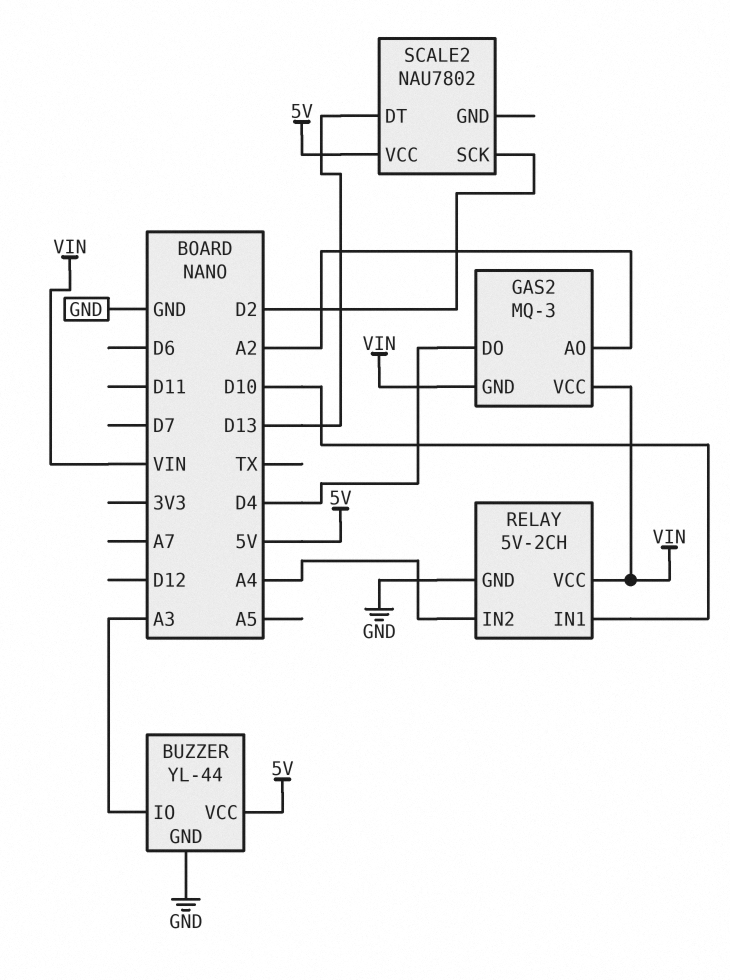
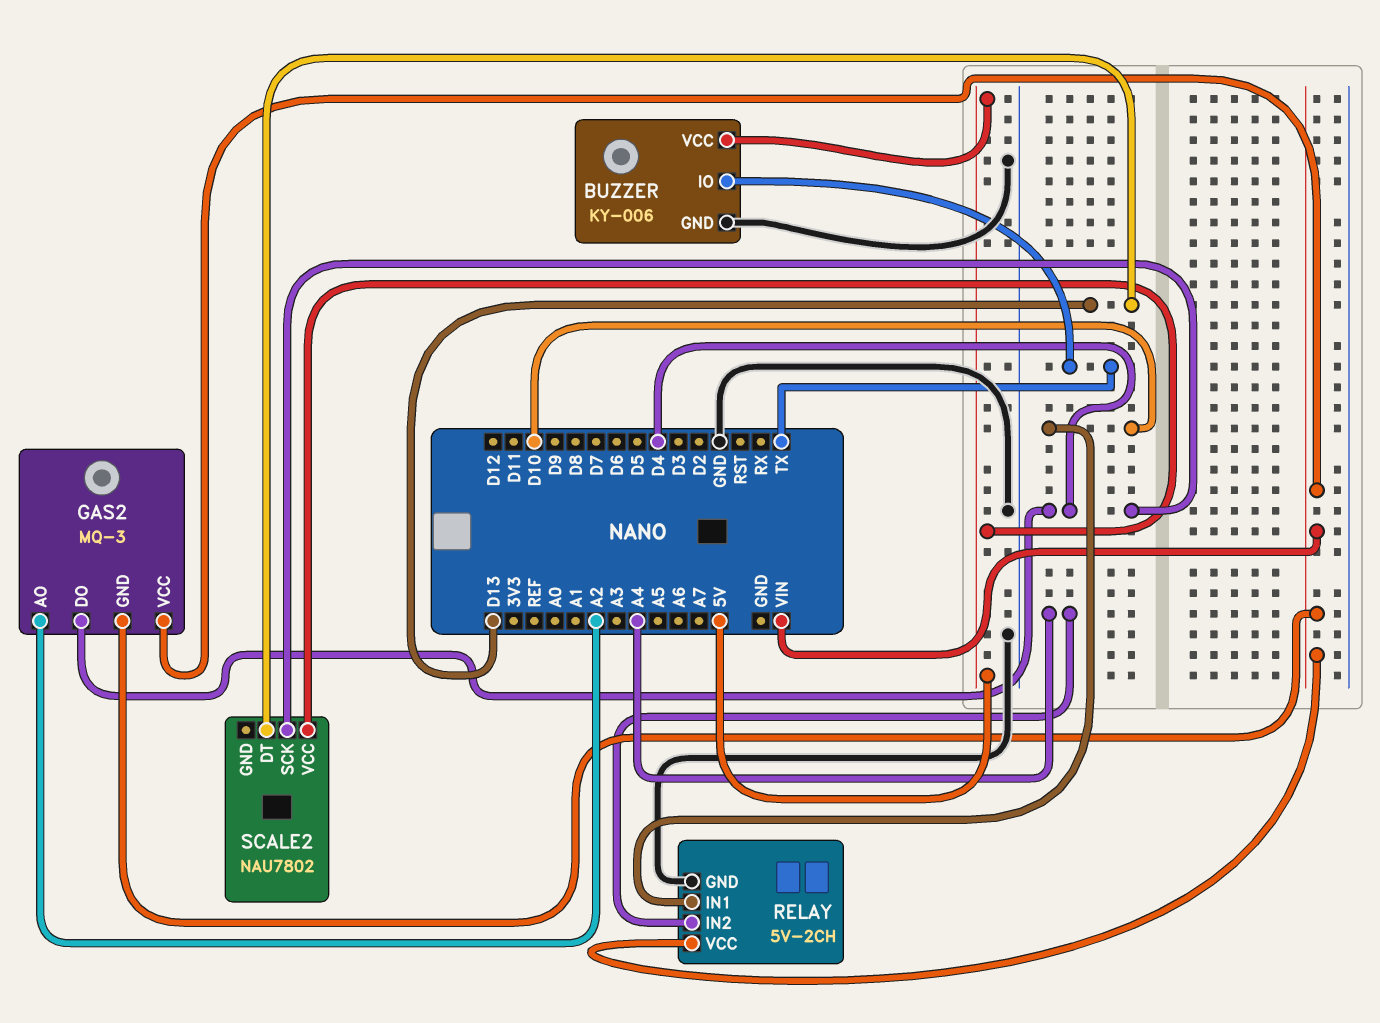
BUZZER: YL-44 -> KY-006
BUZZER pin IO: A3 -> TX
SCALE2 pin SCK: D2 -> D4

